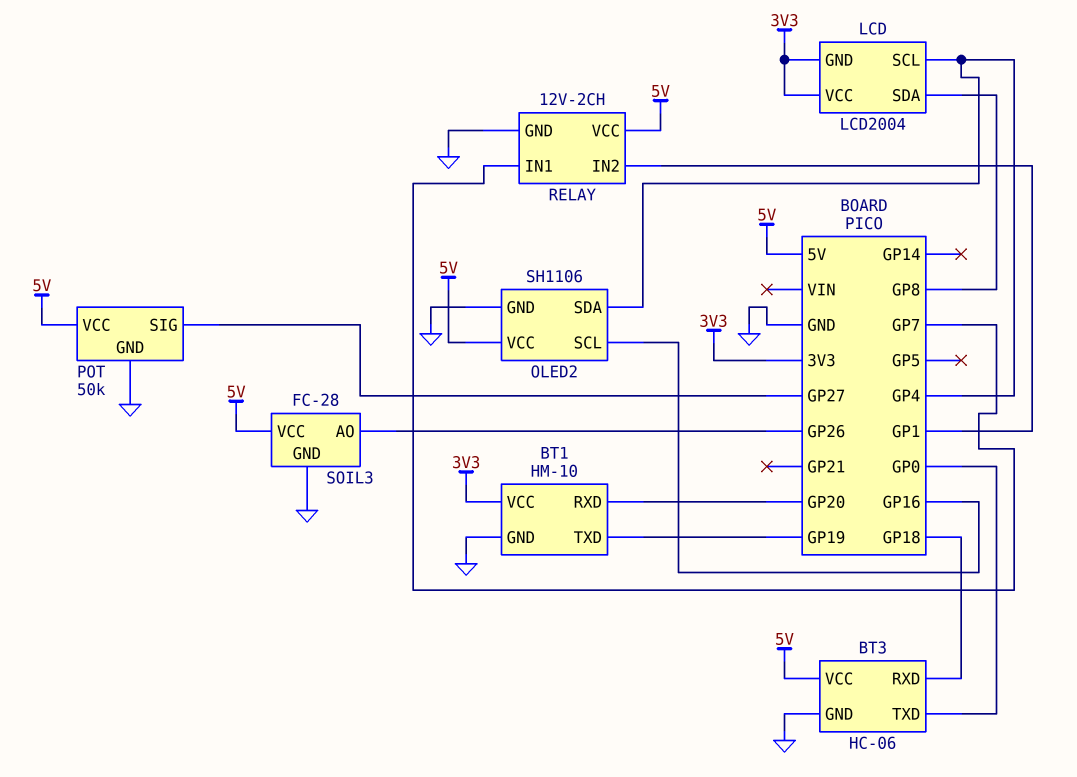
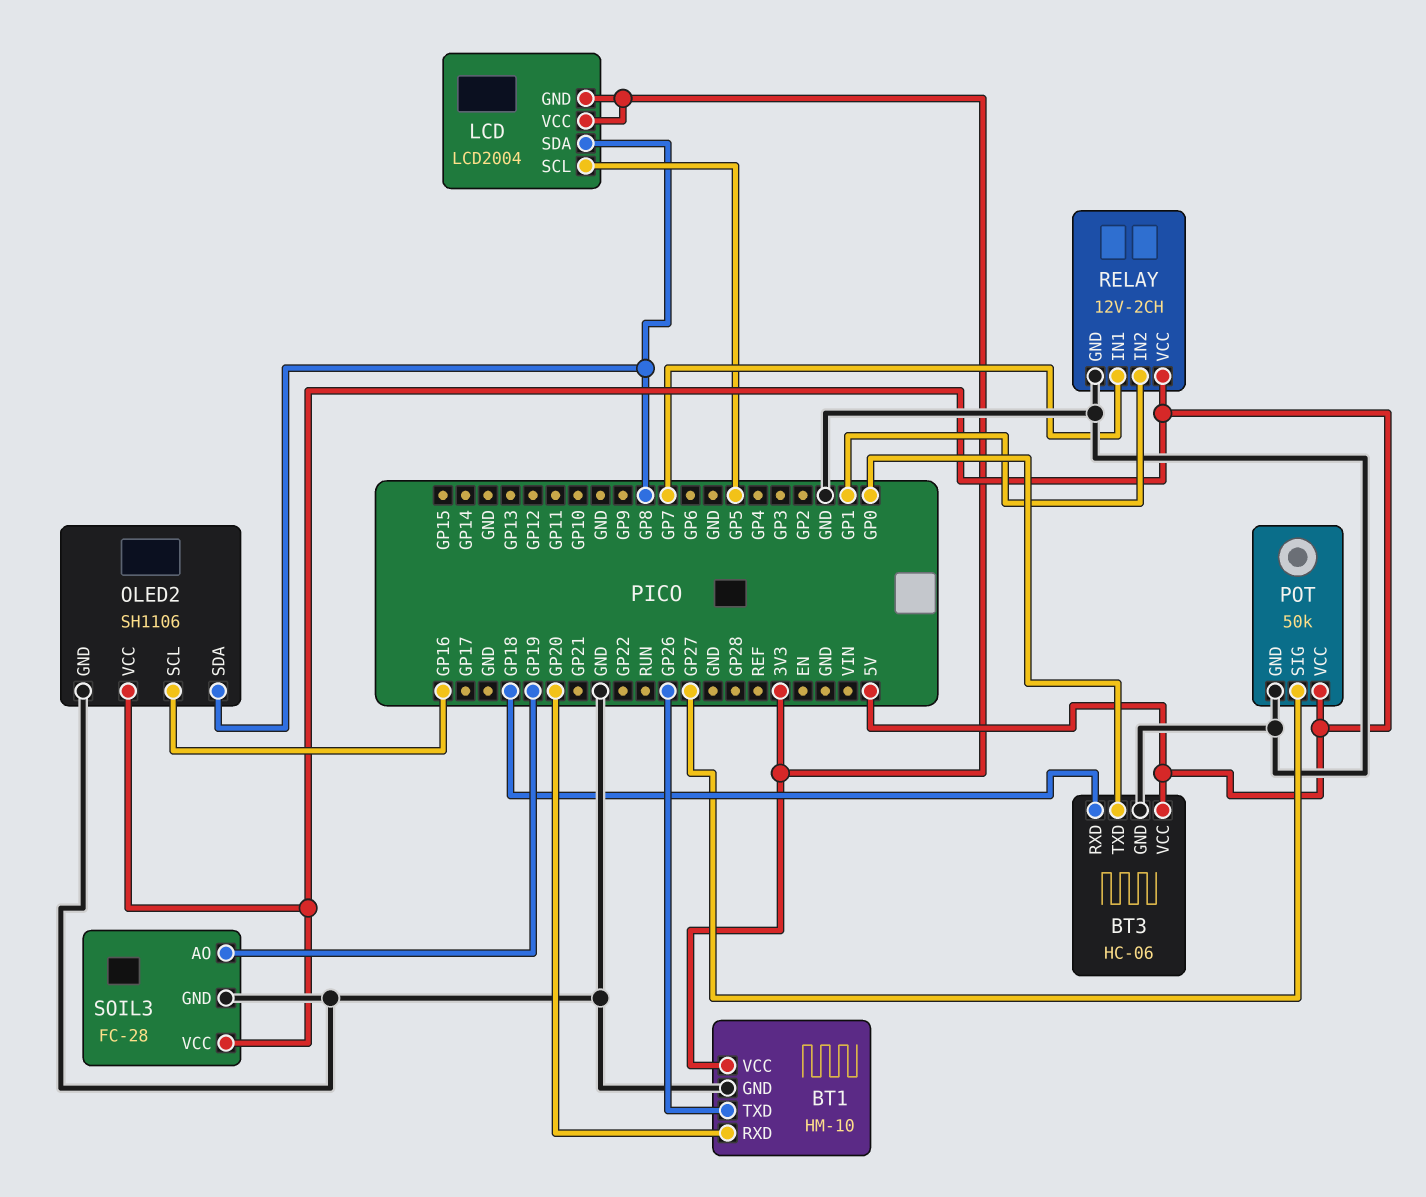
BT1 pin TXD: GP19 -> GP26
LCD pin SCL: GP4 -> GP5
OLED2 pin SDA: GP4 -> GP8
SOIL3 pin AO: GP26 -> GP19

